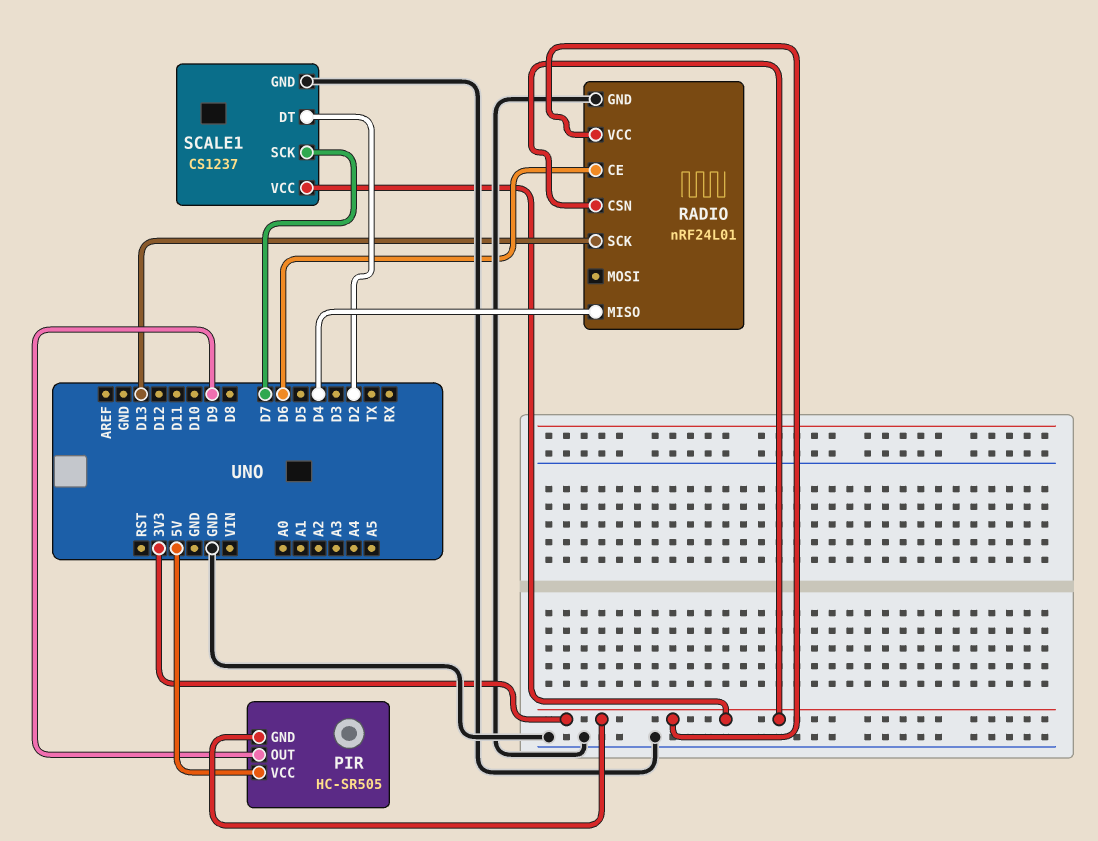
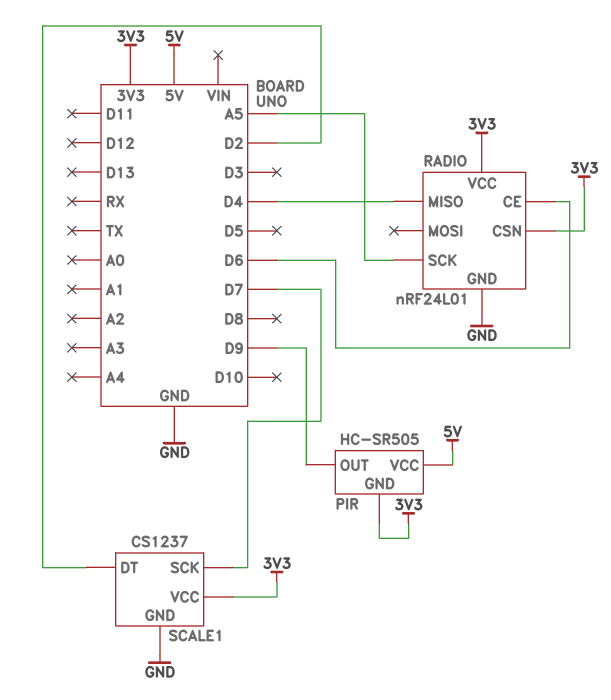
RADIO pin SCK: D13 -> A5

